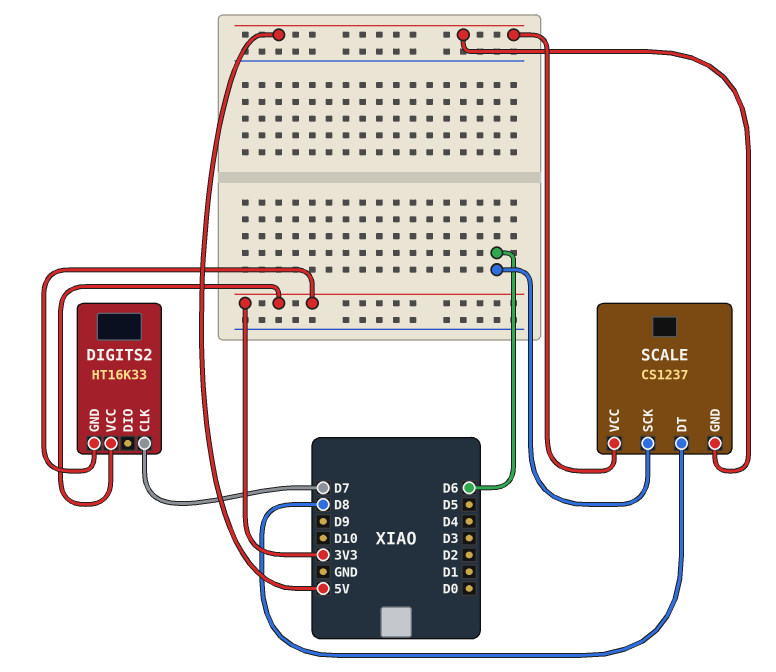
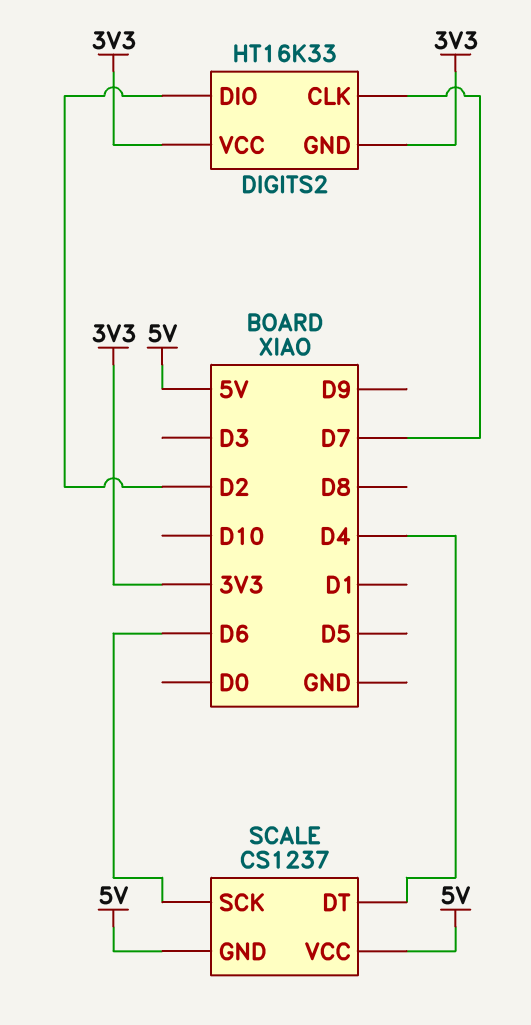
DIGITS2 pin DIO: none -> D2
SCALE pin DT: D8 -> D4

